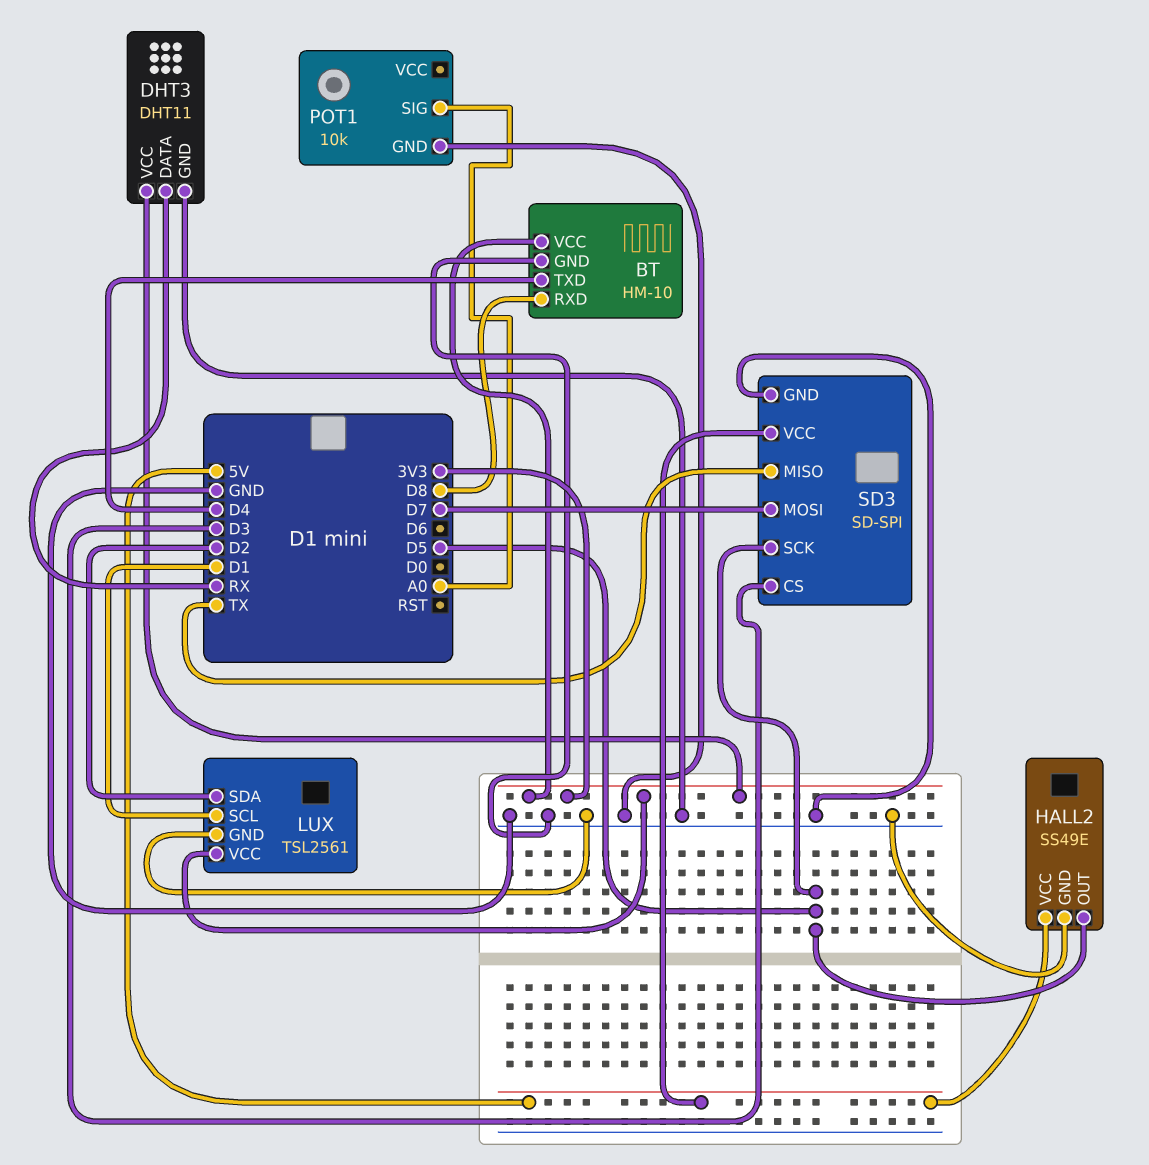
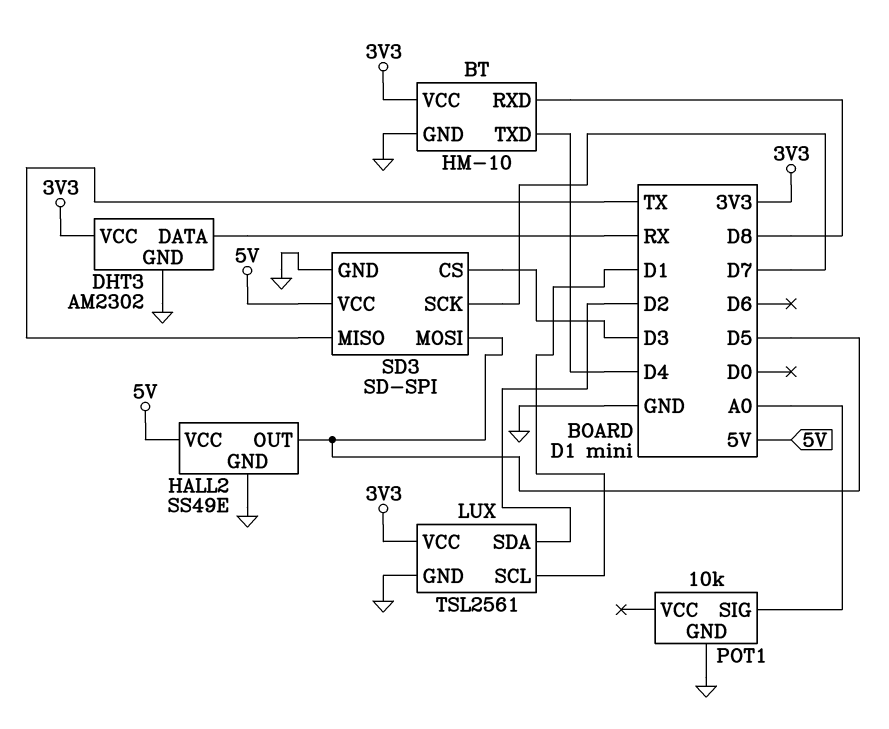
DHT3: DHT11 -> AM2302
SD3 pin MOSI: D7 -> D5
SD3 pin SCK: D5 -> D7

